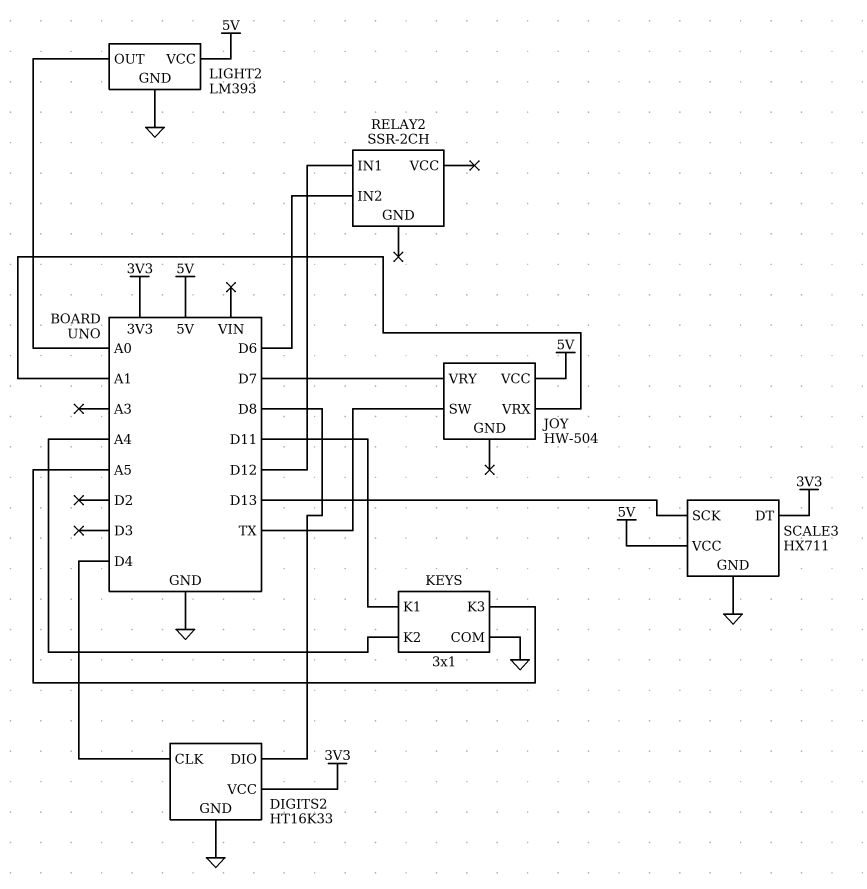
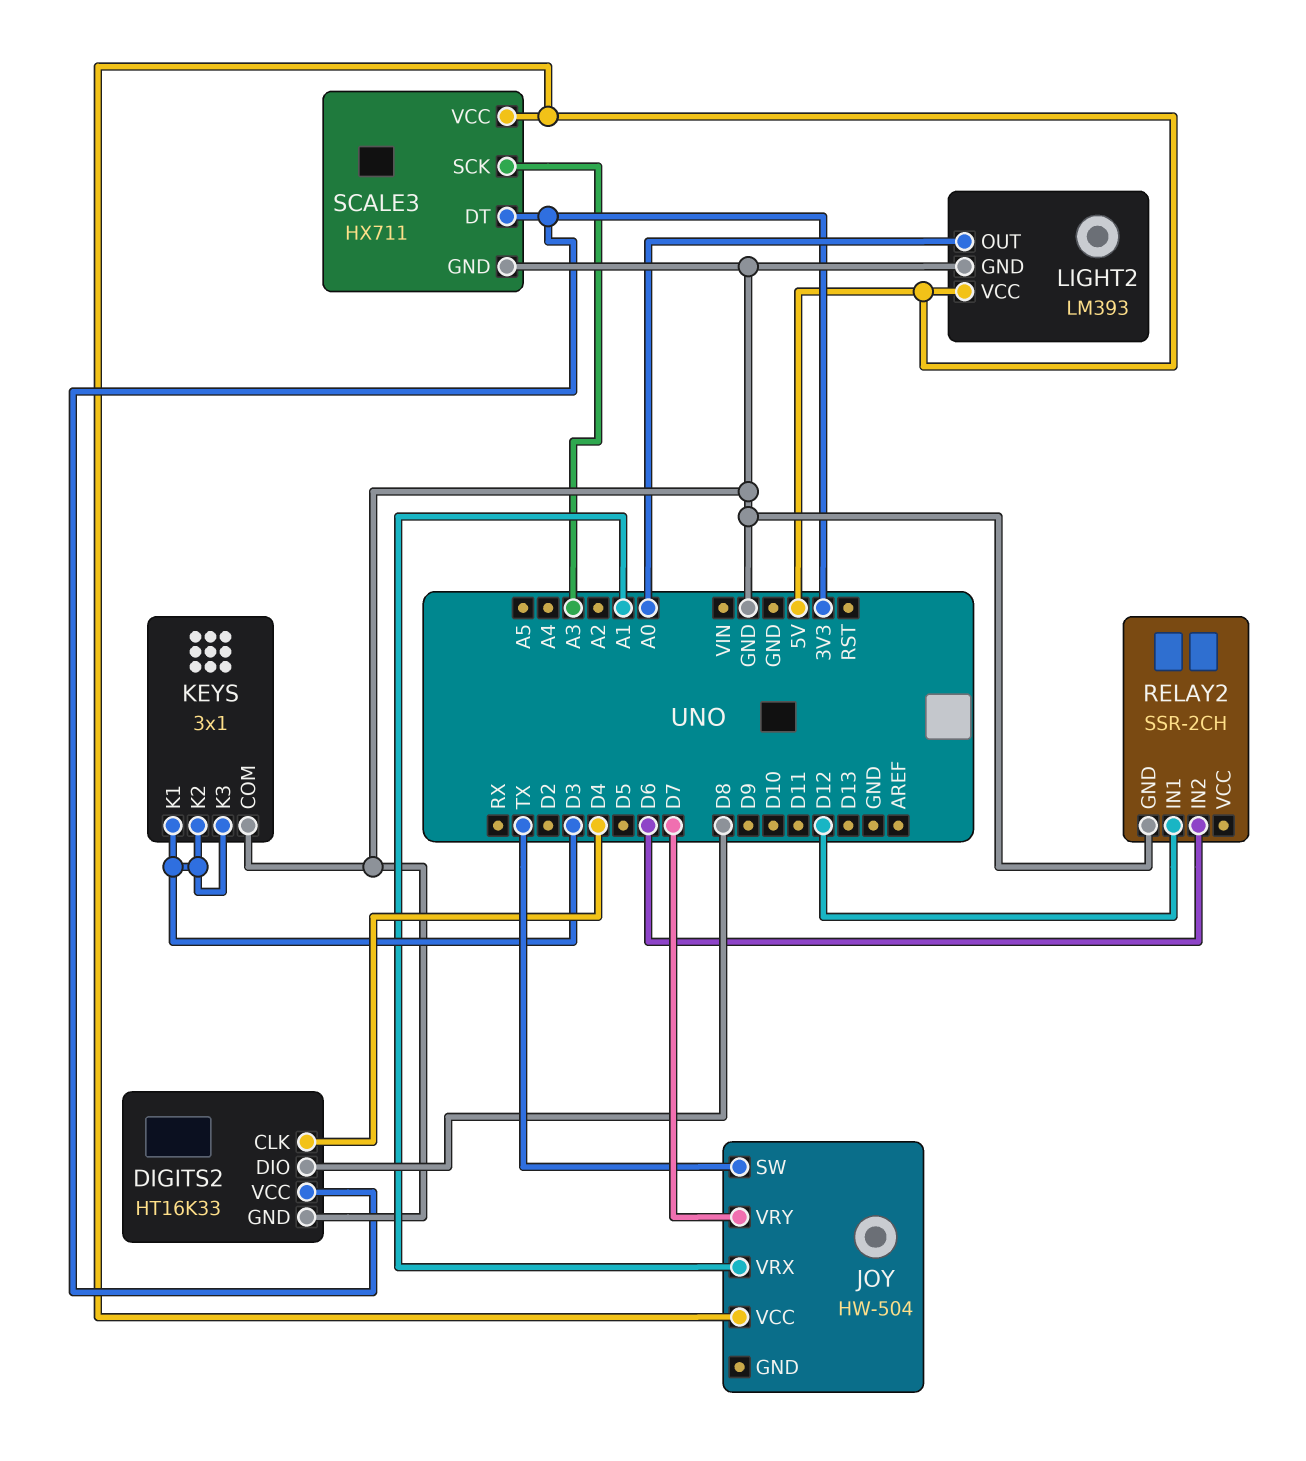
KEYS pin K1: D11 -> D3
KEYS pin K2: A4 -> D3
KEYS pin K3: A5 -> D3
RELAY2 pin GND: none -> GND
SCALE3 pin SCK: D13 -> A3

